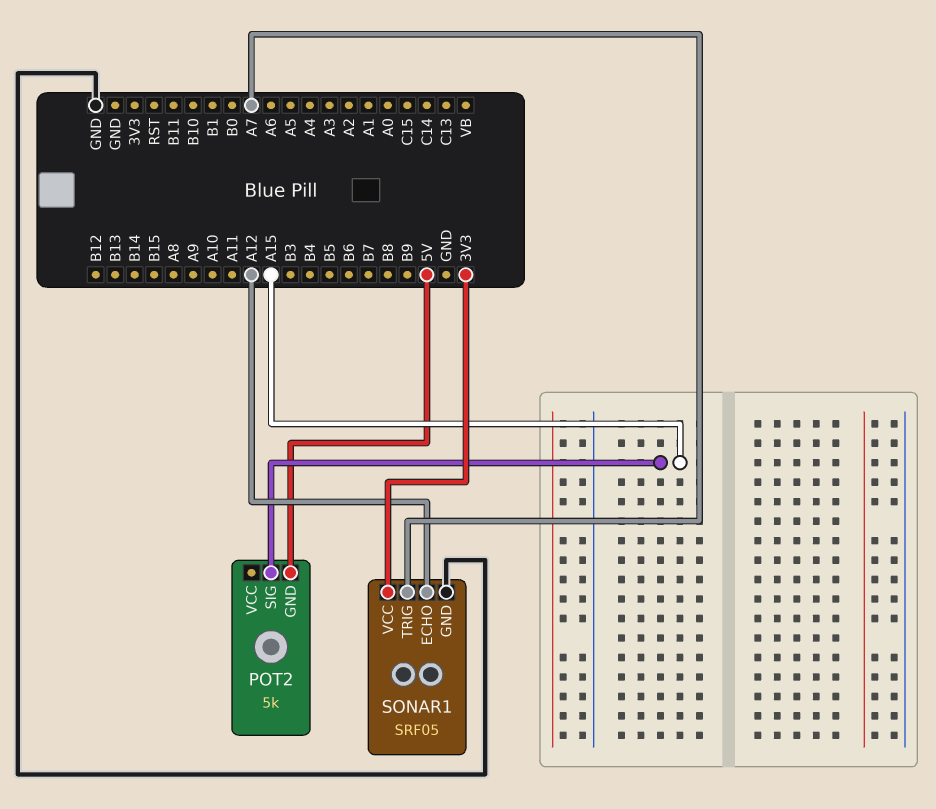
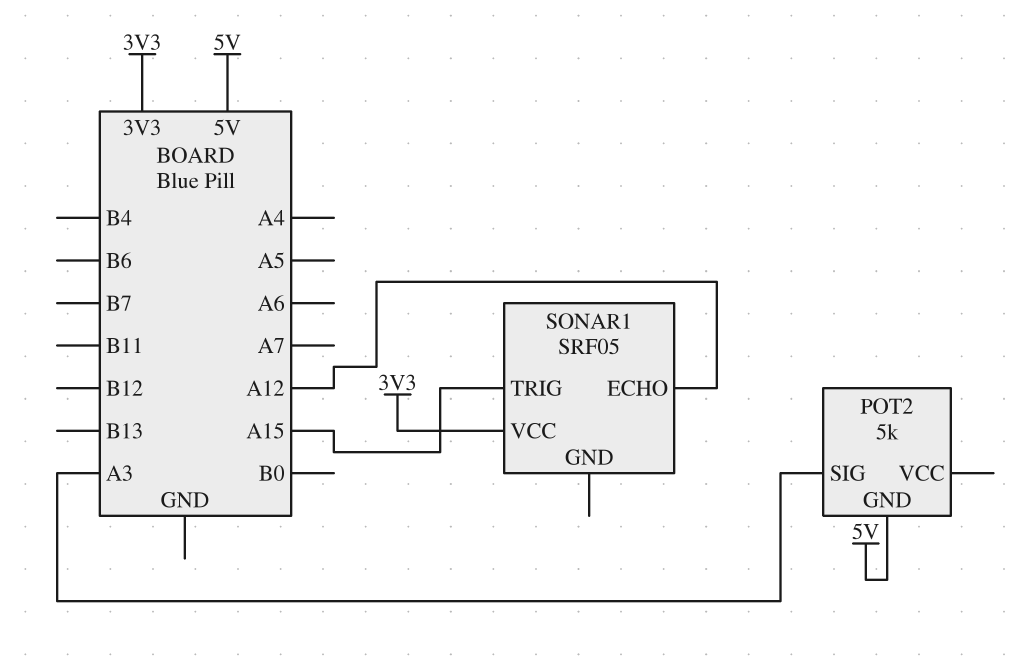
POT2 pin SIG: A15 -> A3
SONAR1 pin GND: GND -> none
SONAR1 pin TRIG: A7 -> A15

